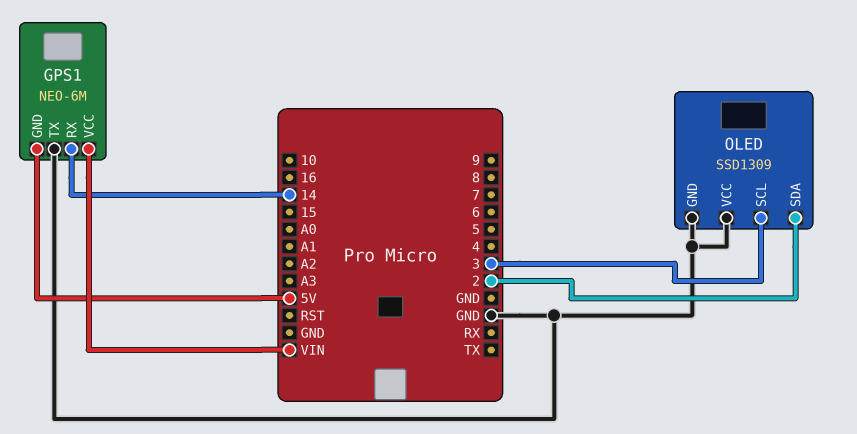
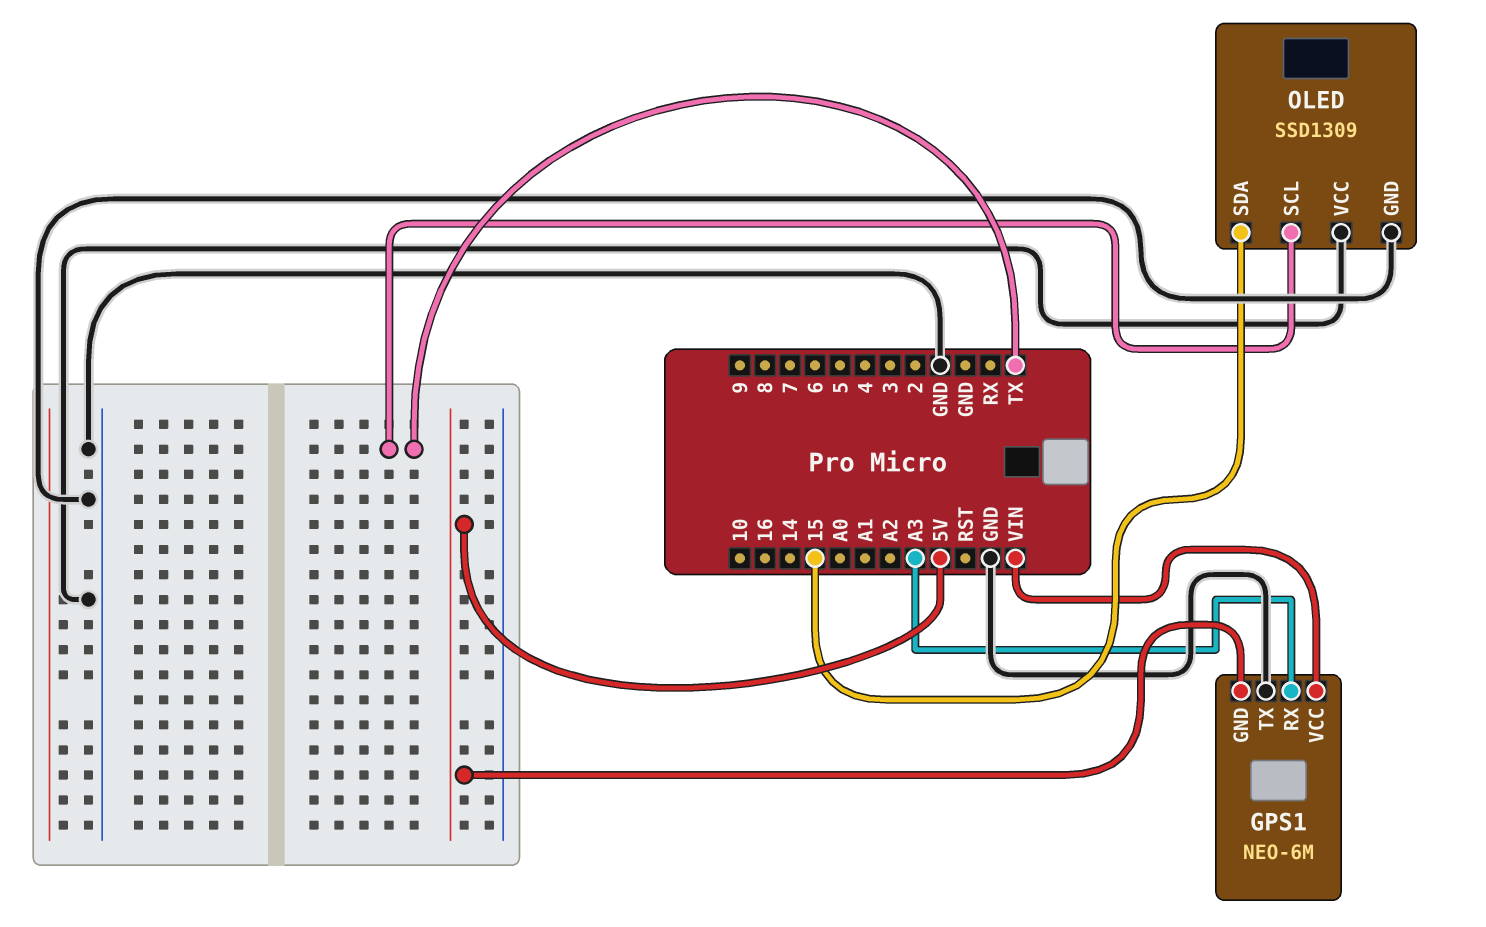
GPS1 pin RX: 14 -> A3
OLED pin SCL: 3 -> TX
OLED pin SDA: 2 -> 15

